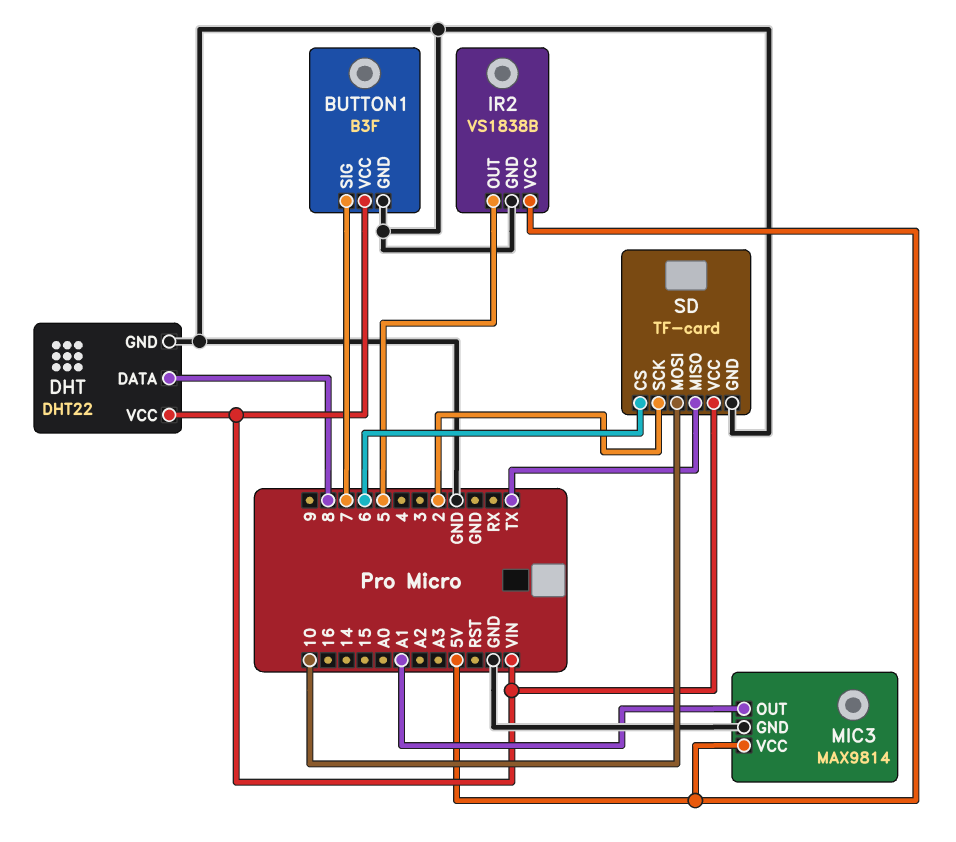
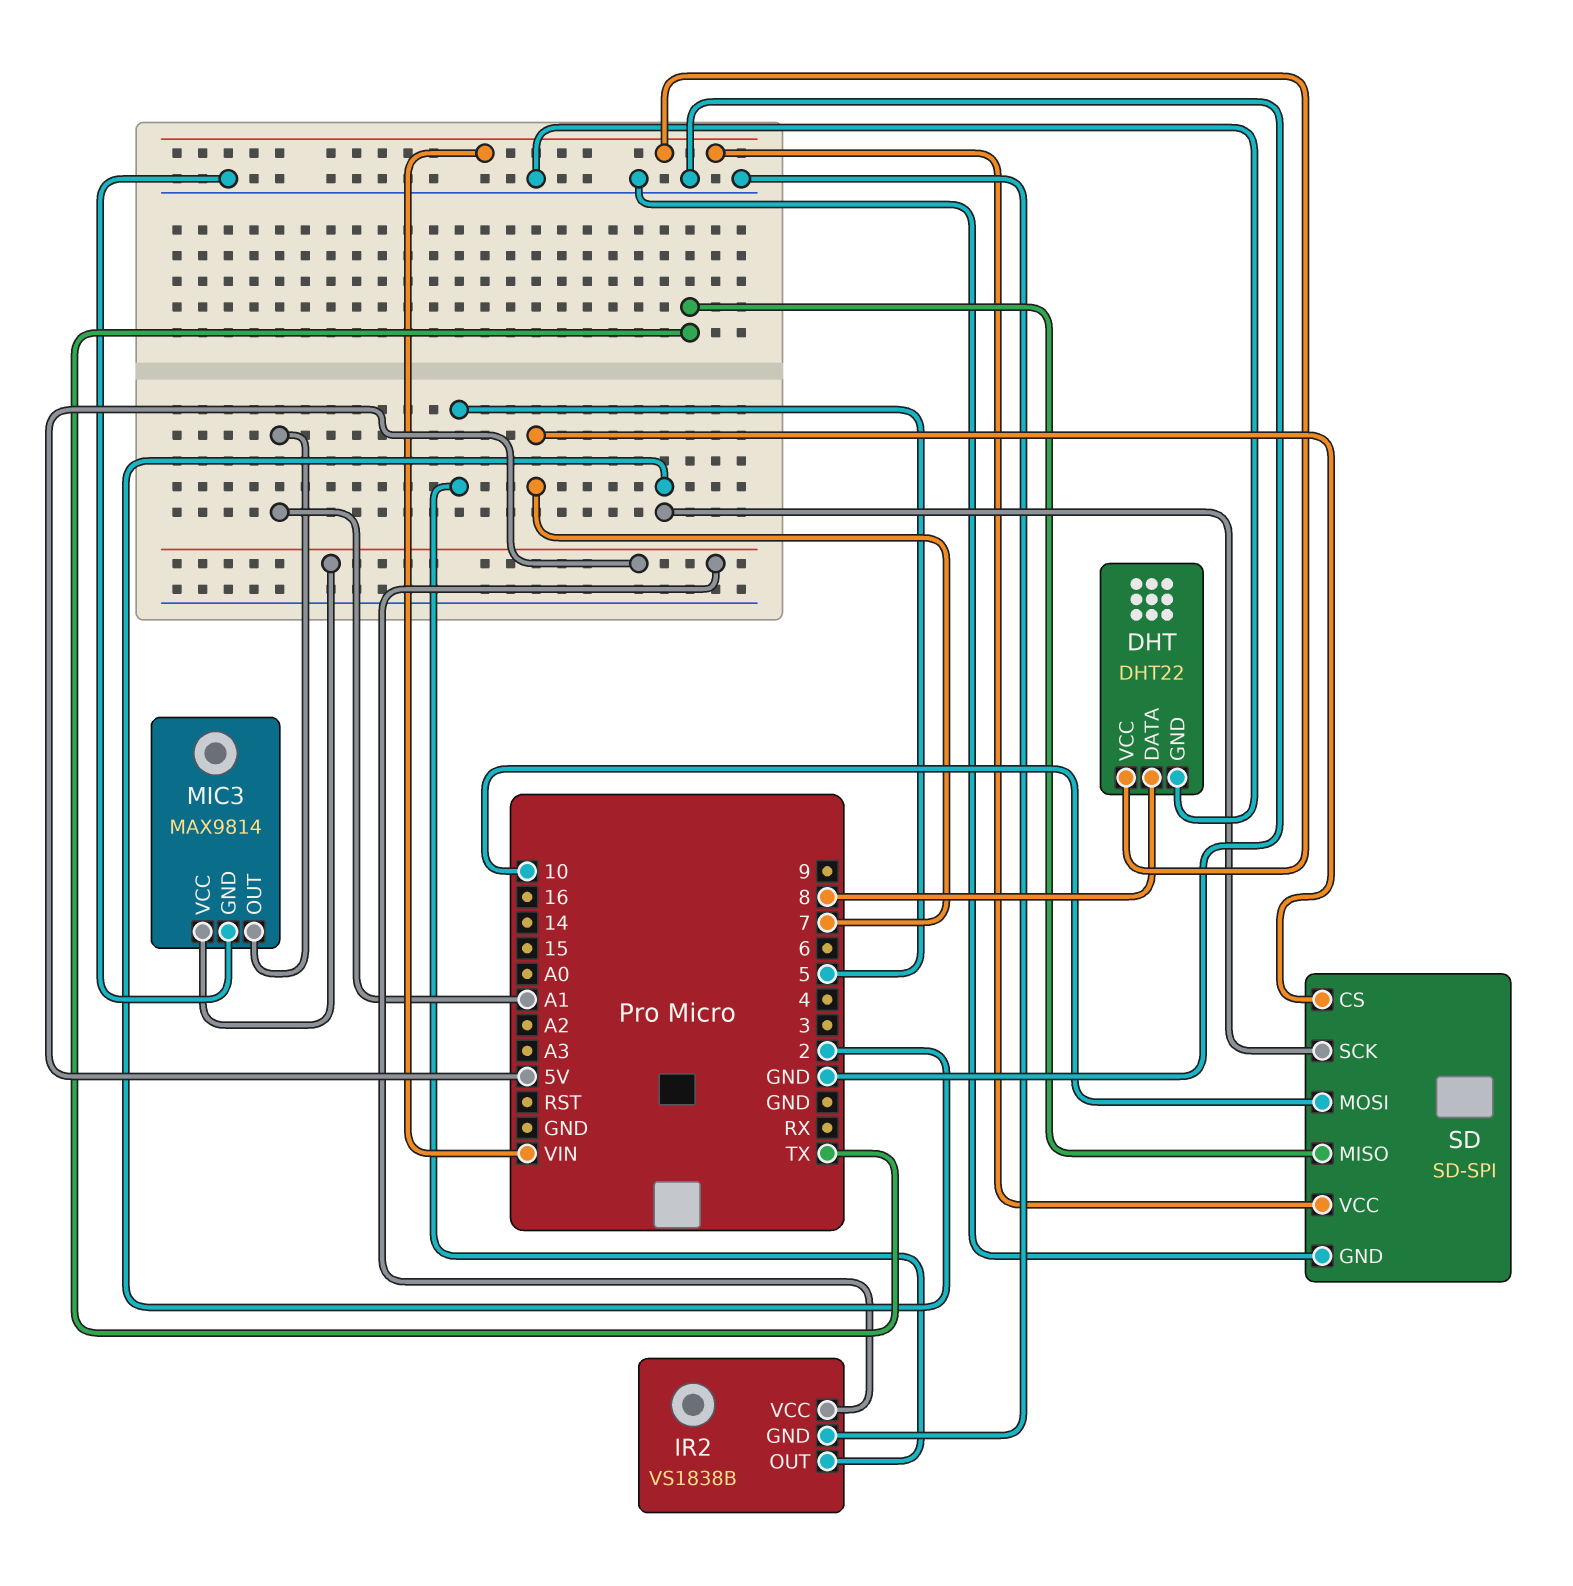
BUTTON1: B3F -> none
BUTTON1 pin GND: GND -> none
BUTTON1 pin SIG: 7 -> none
BUTTON1 pin VCC: VIN -> none
SD: TF-card -> SD-SPI
SD pin CS: 6 -> 7

